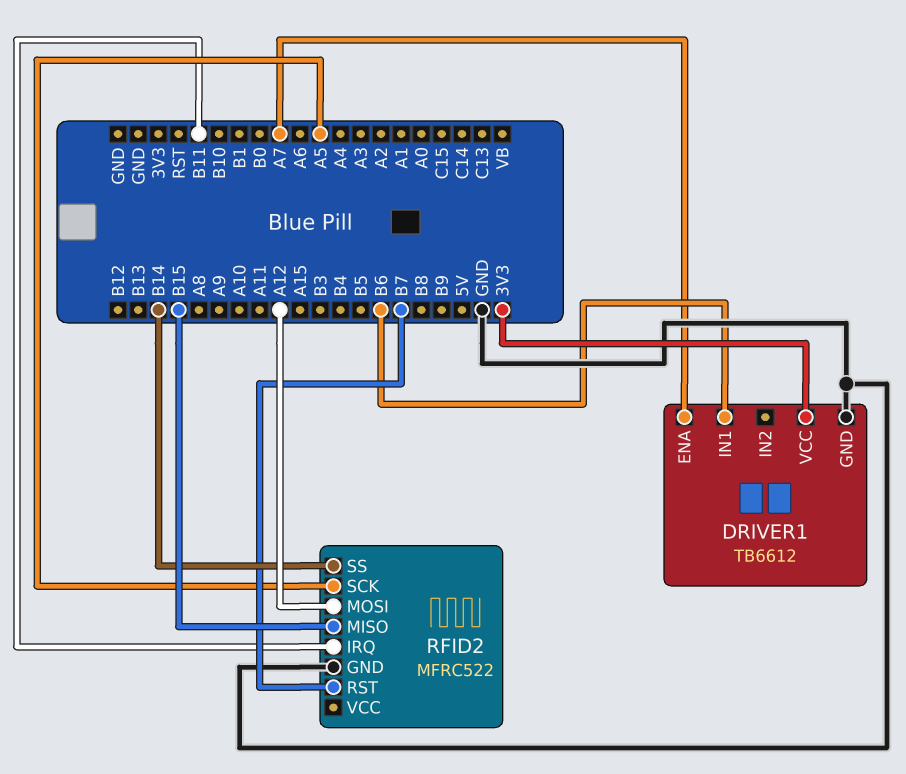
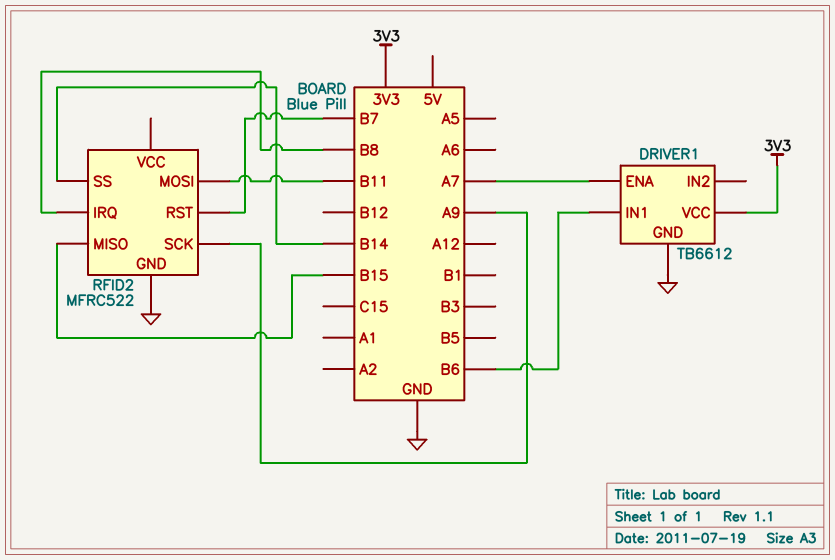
RFID2 pin IRQ: B11 -> B8
RFID2 pin MOSI: A12 -> B11
RFID2 pin SCK: A5 -> A9

